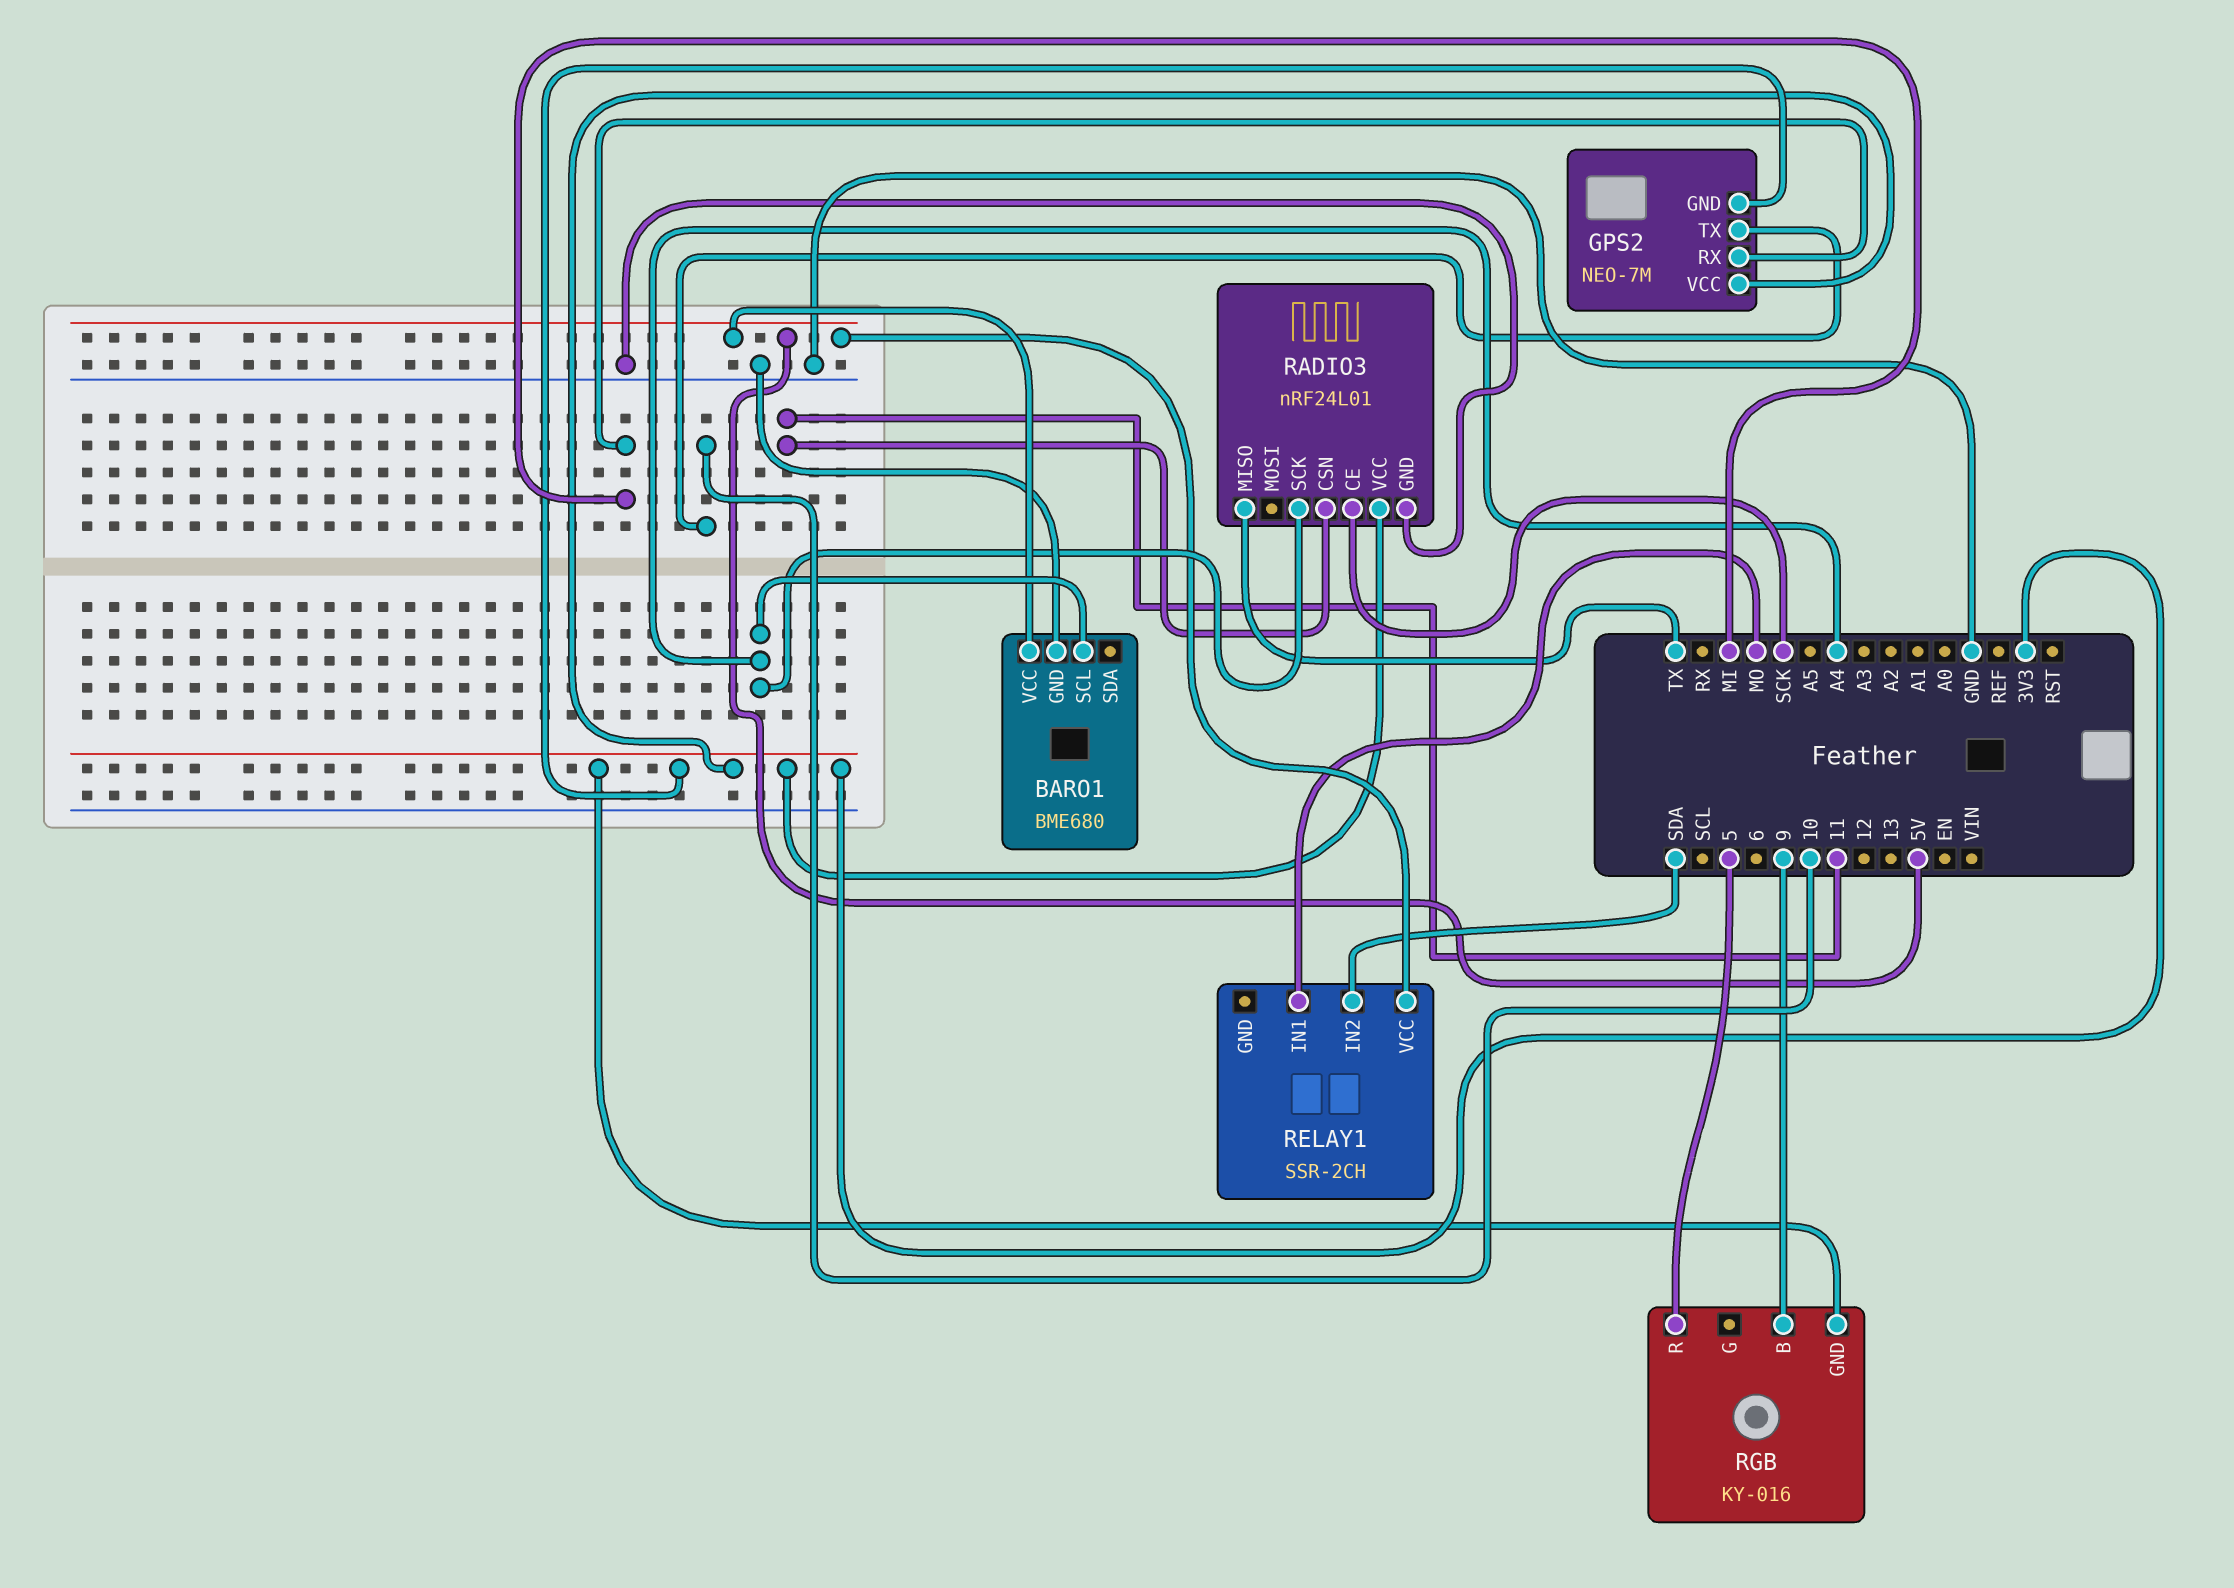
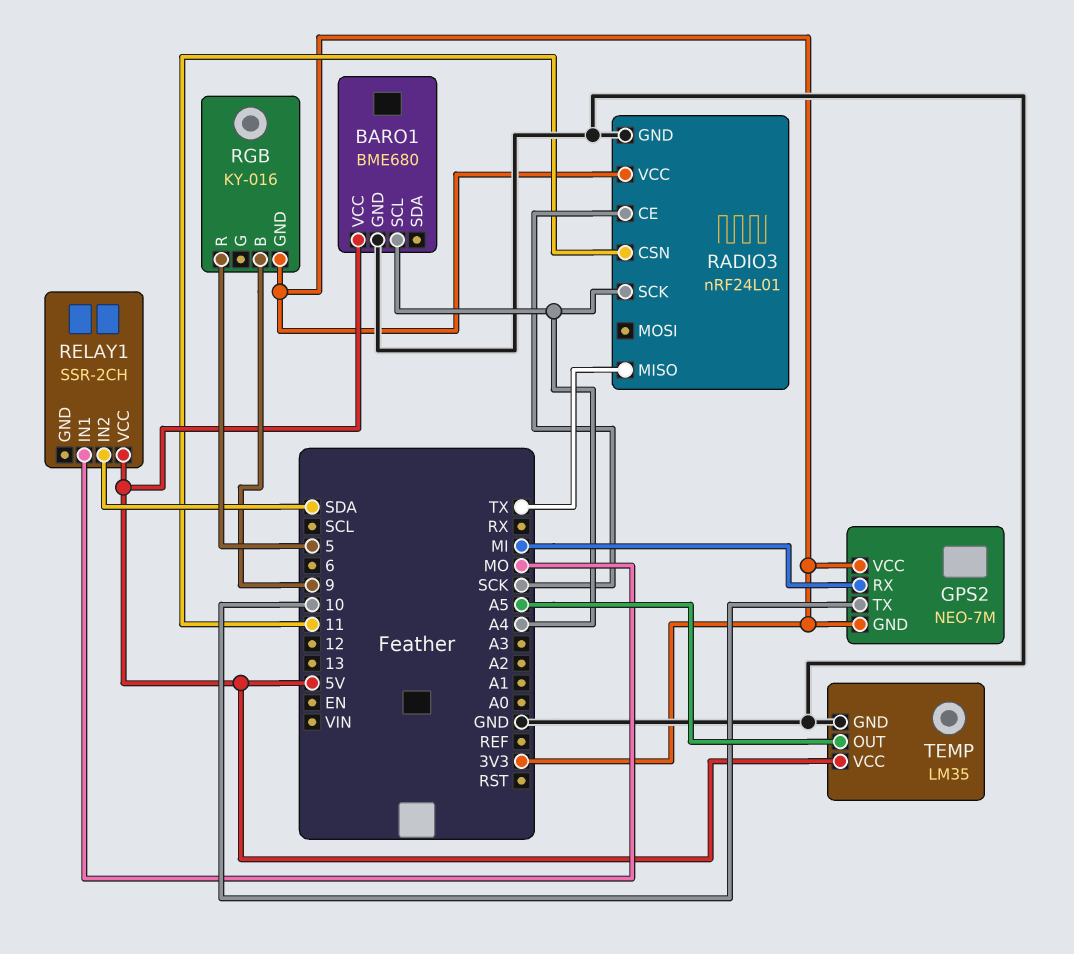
TEMP: none -> LM35
TEMP pin GND: none -> GND
TEMP pin OUT: none -> A5
TEMP pin VCC: none -> 5V

